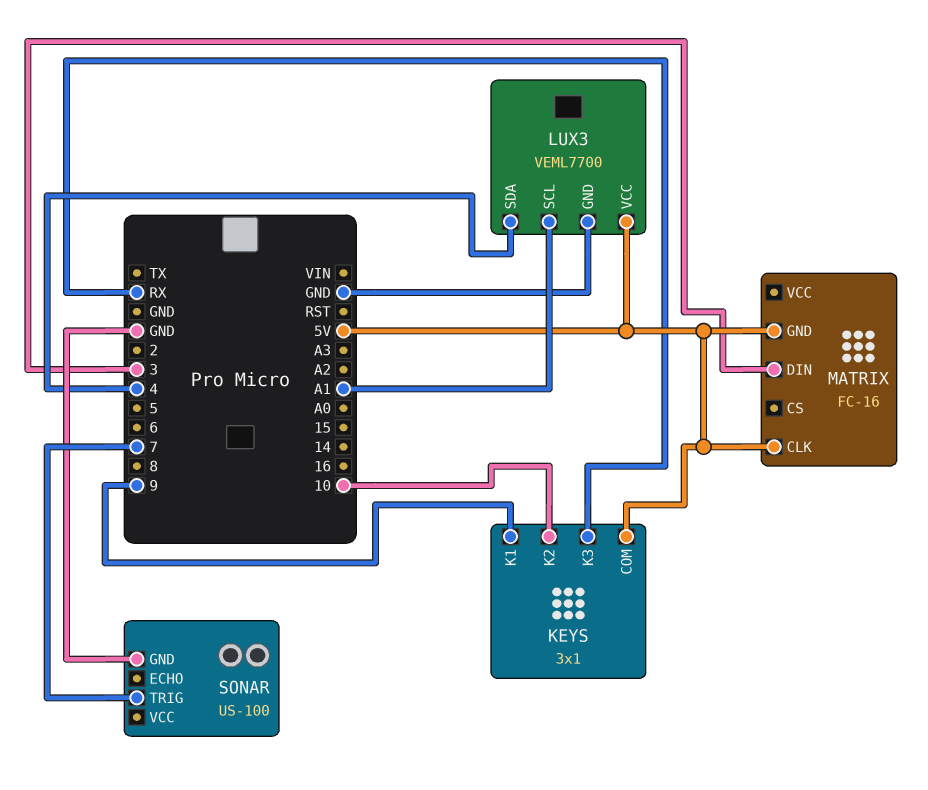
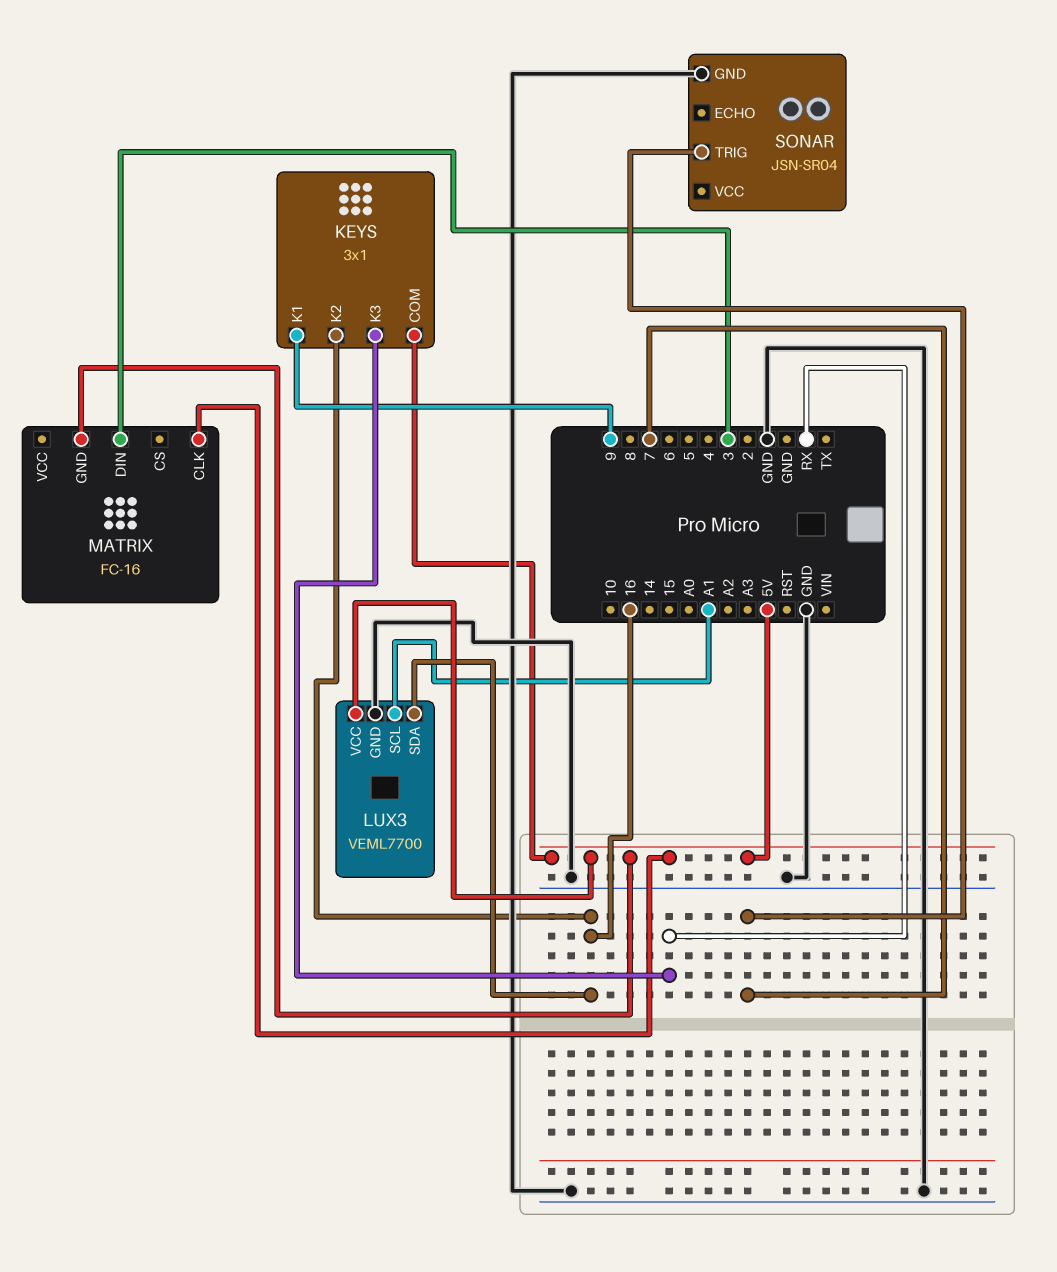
KEYS pin K2: 10 -> 16
LUX3 pin SDA: 4 -> 16
SONAR: US-100 -> JSN-SR04

